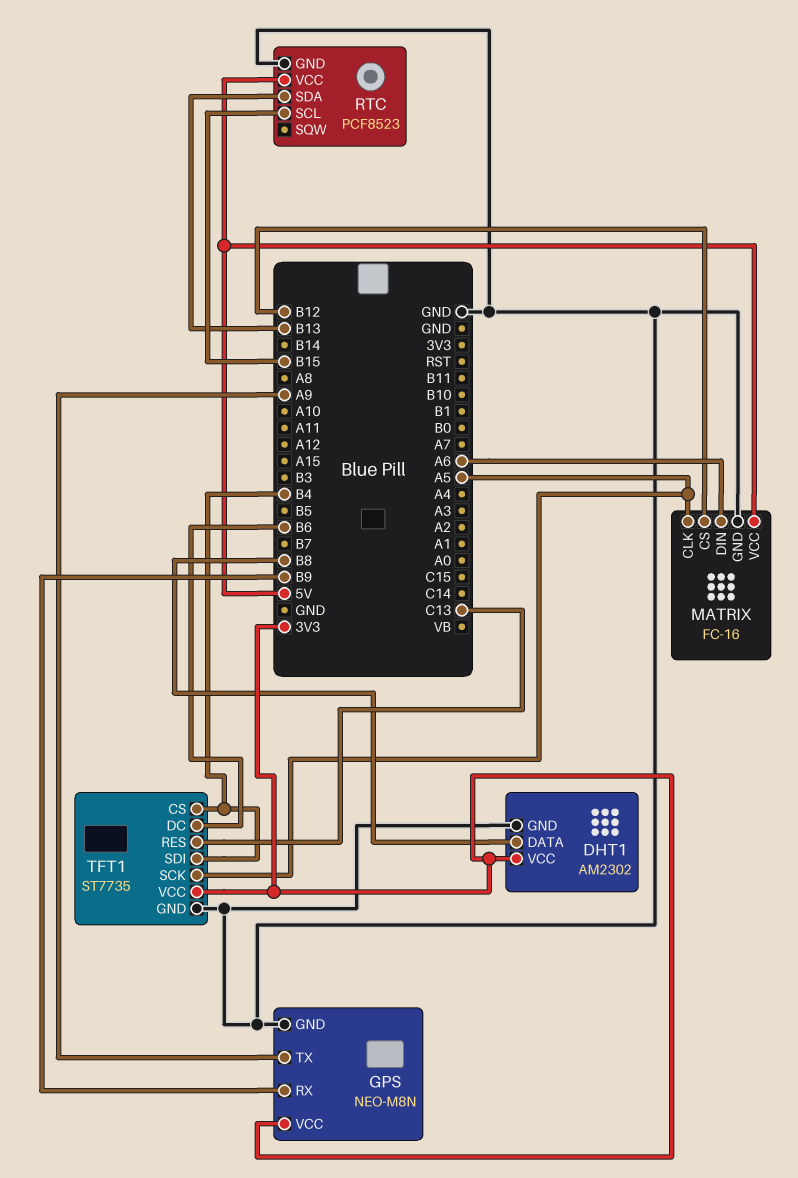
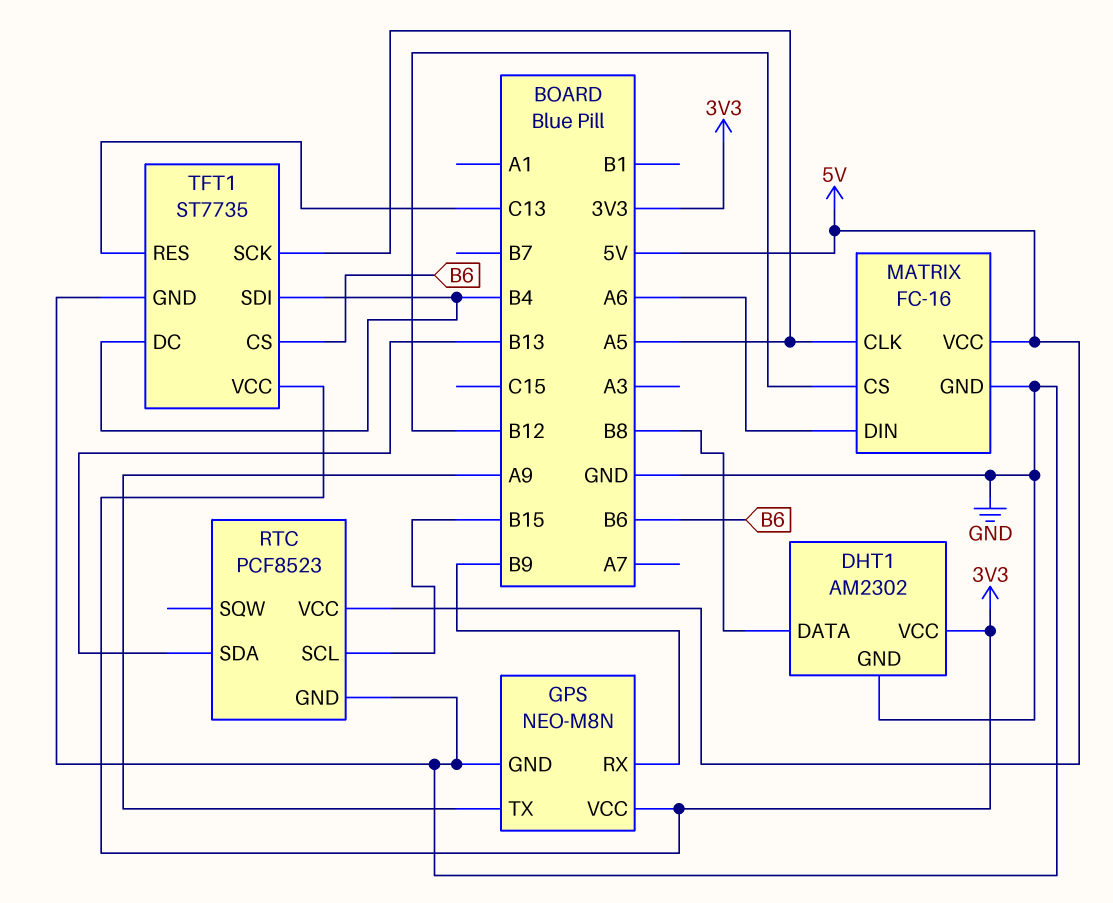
TFT1 pin CS: B4 -> B6
TFT1 pin DC: B6 -> B4

